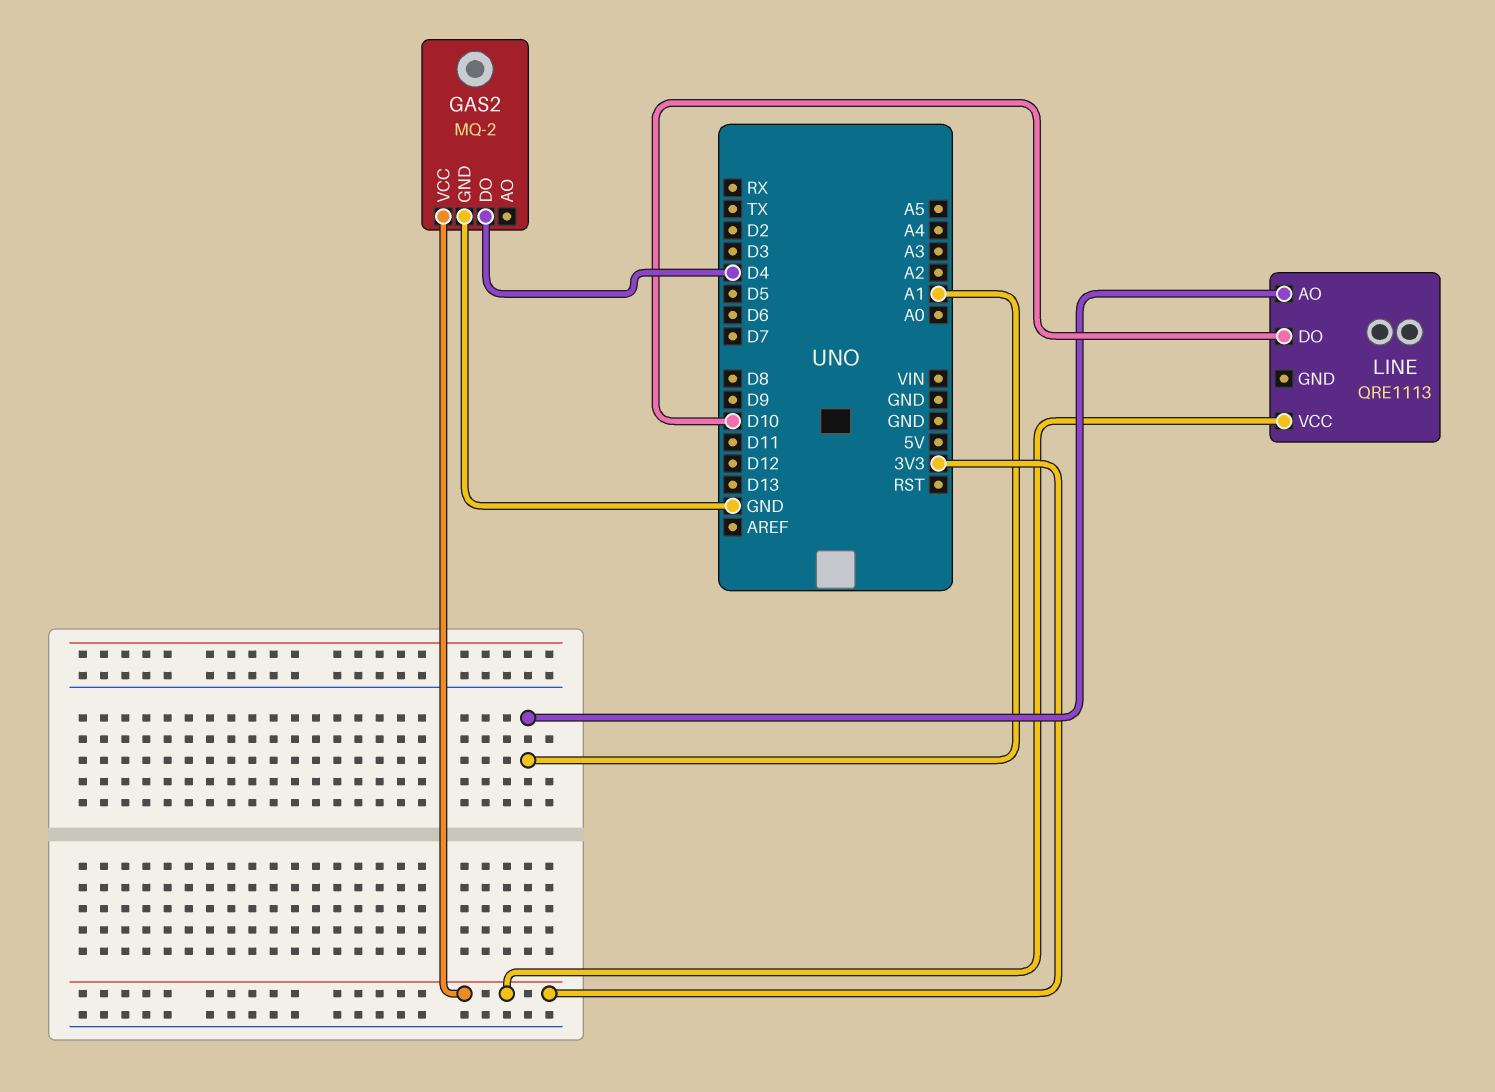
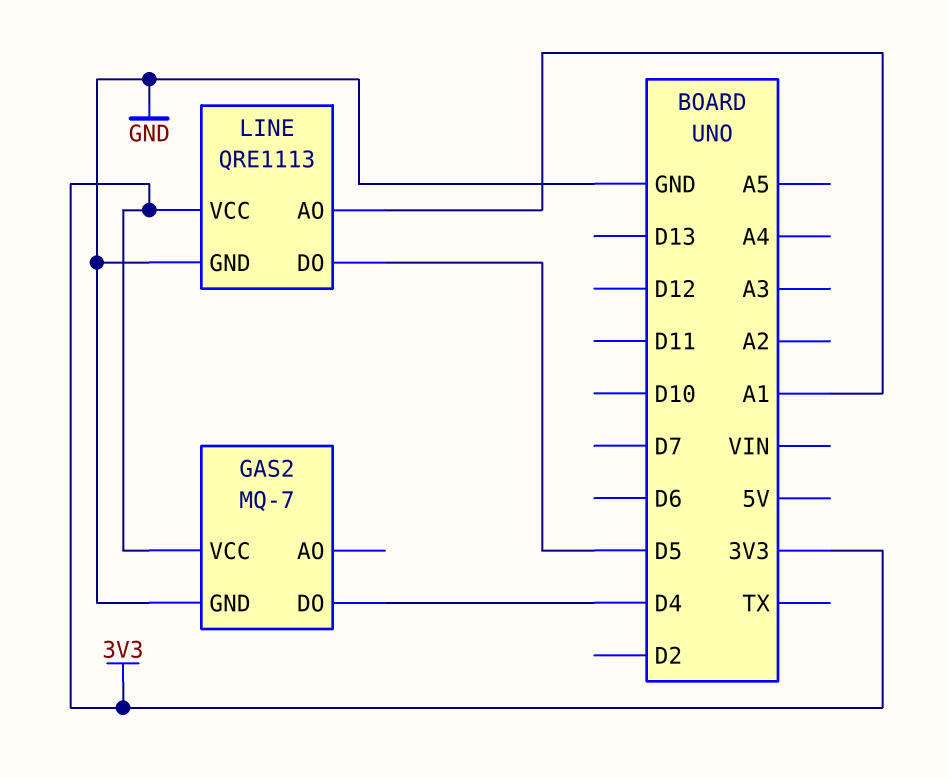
GAS2: MQ-2 -> MQ-7
LINE pin DO: D10 -> D5
LINE pin GND: none -> GND

